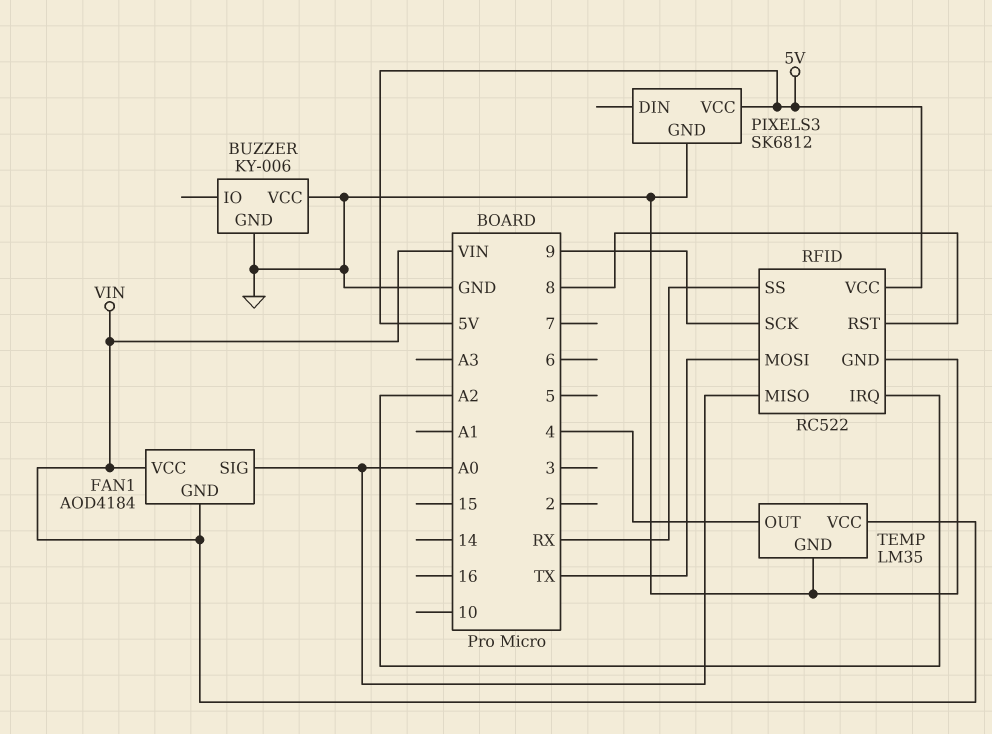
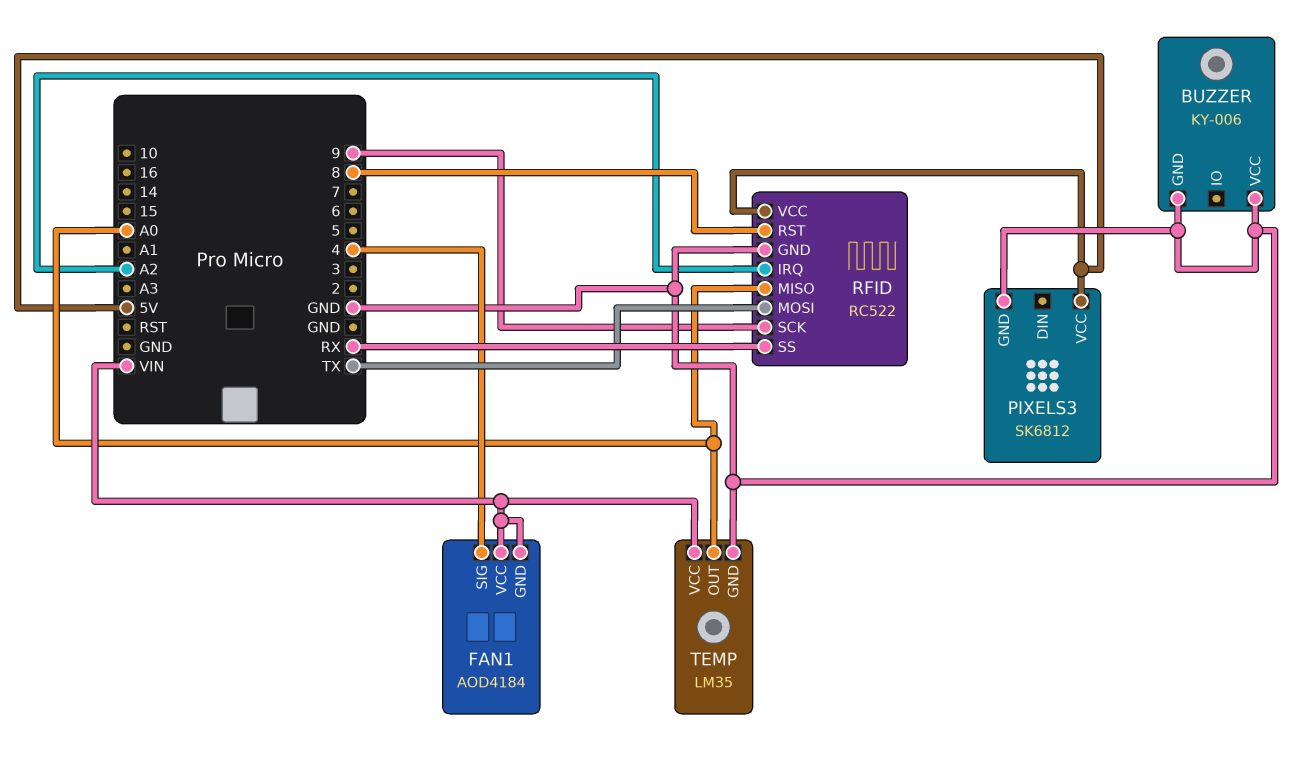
FAN1 pin SIG: A0 -> 4
TEMP pin OUT: 4 -> A0

